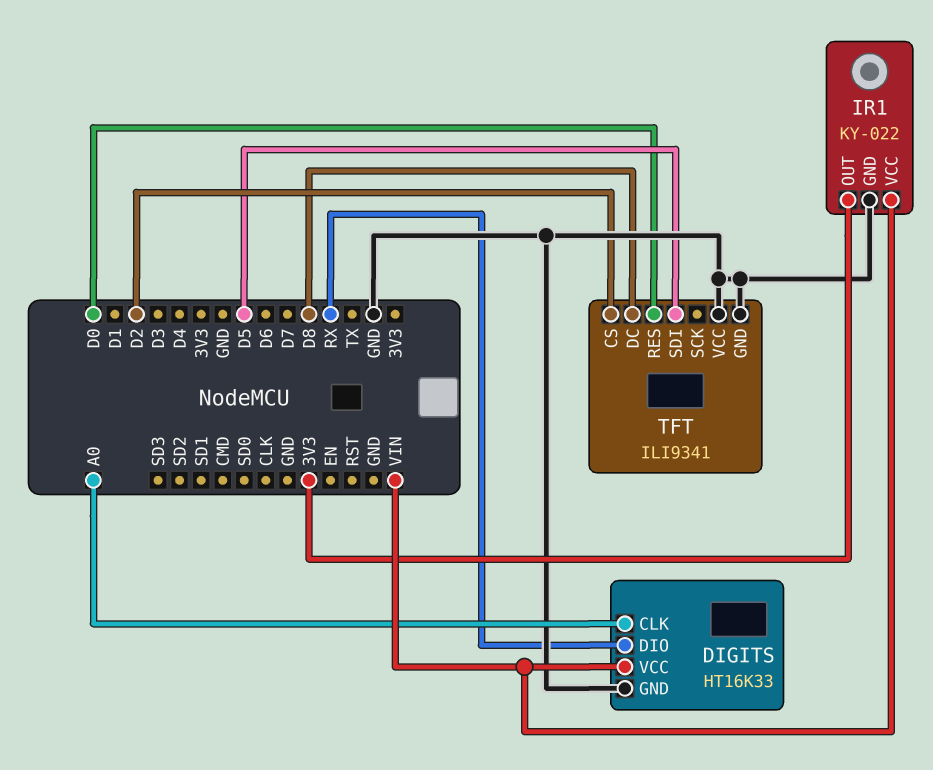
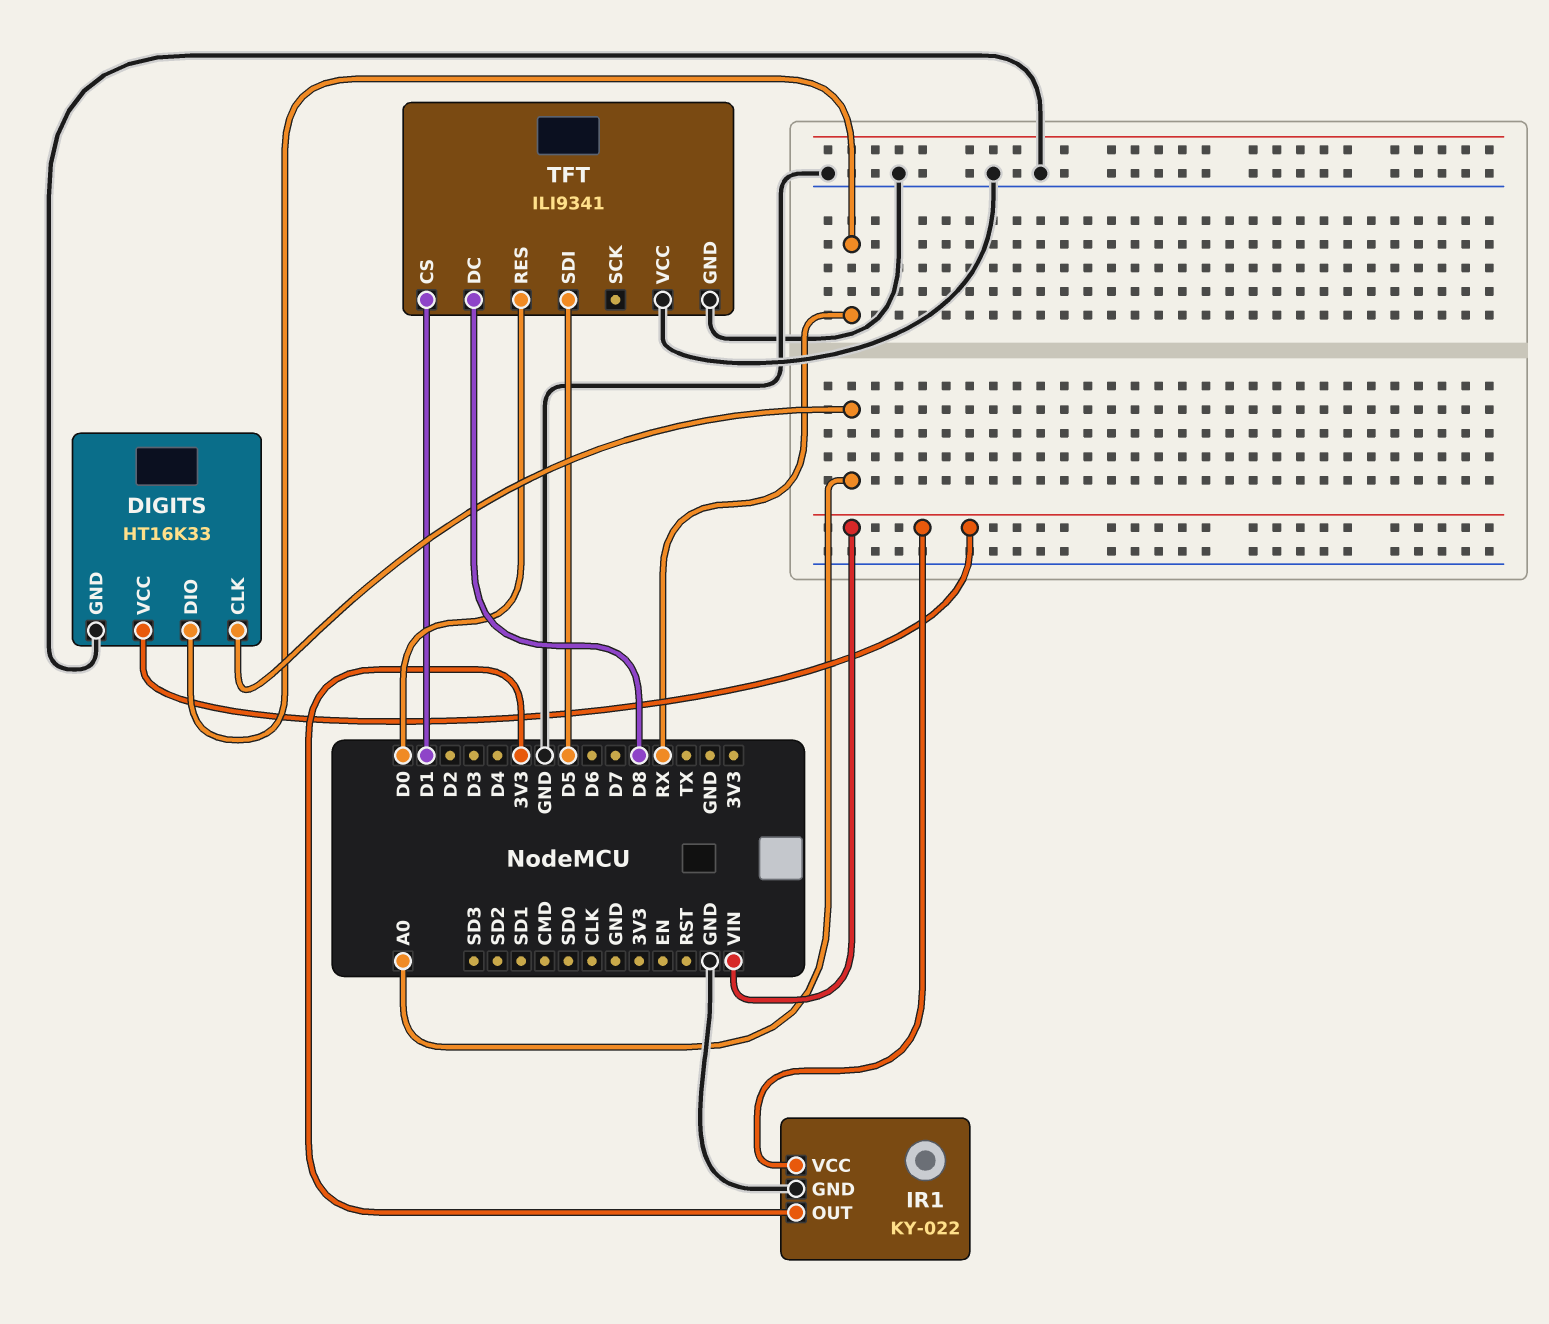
TFT pin CS: D2 -> D1

